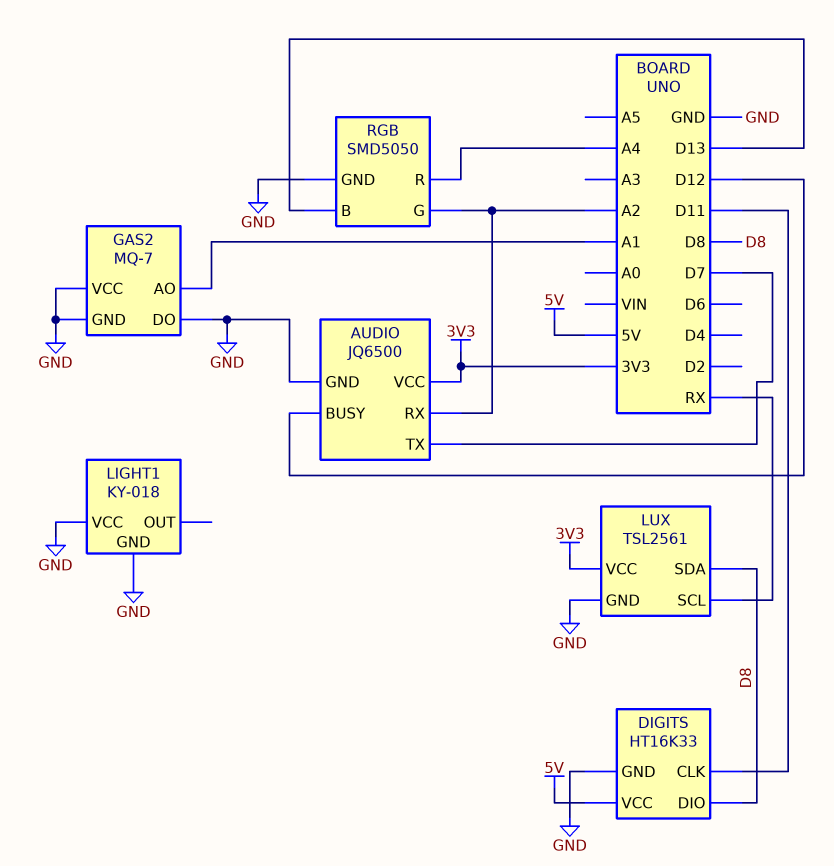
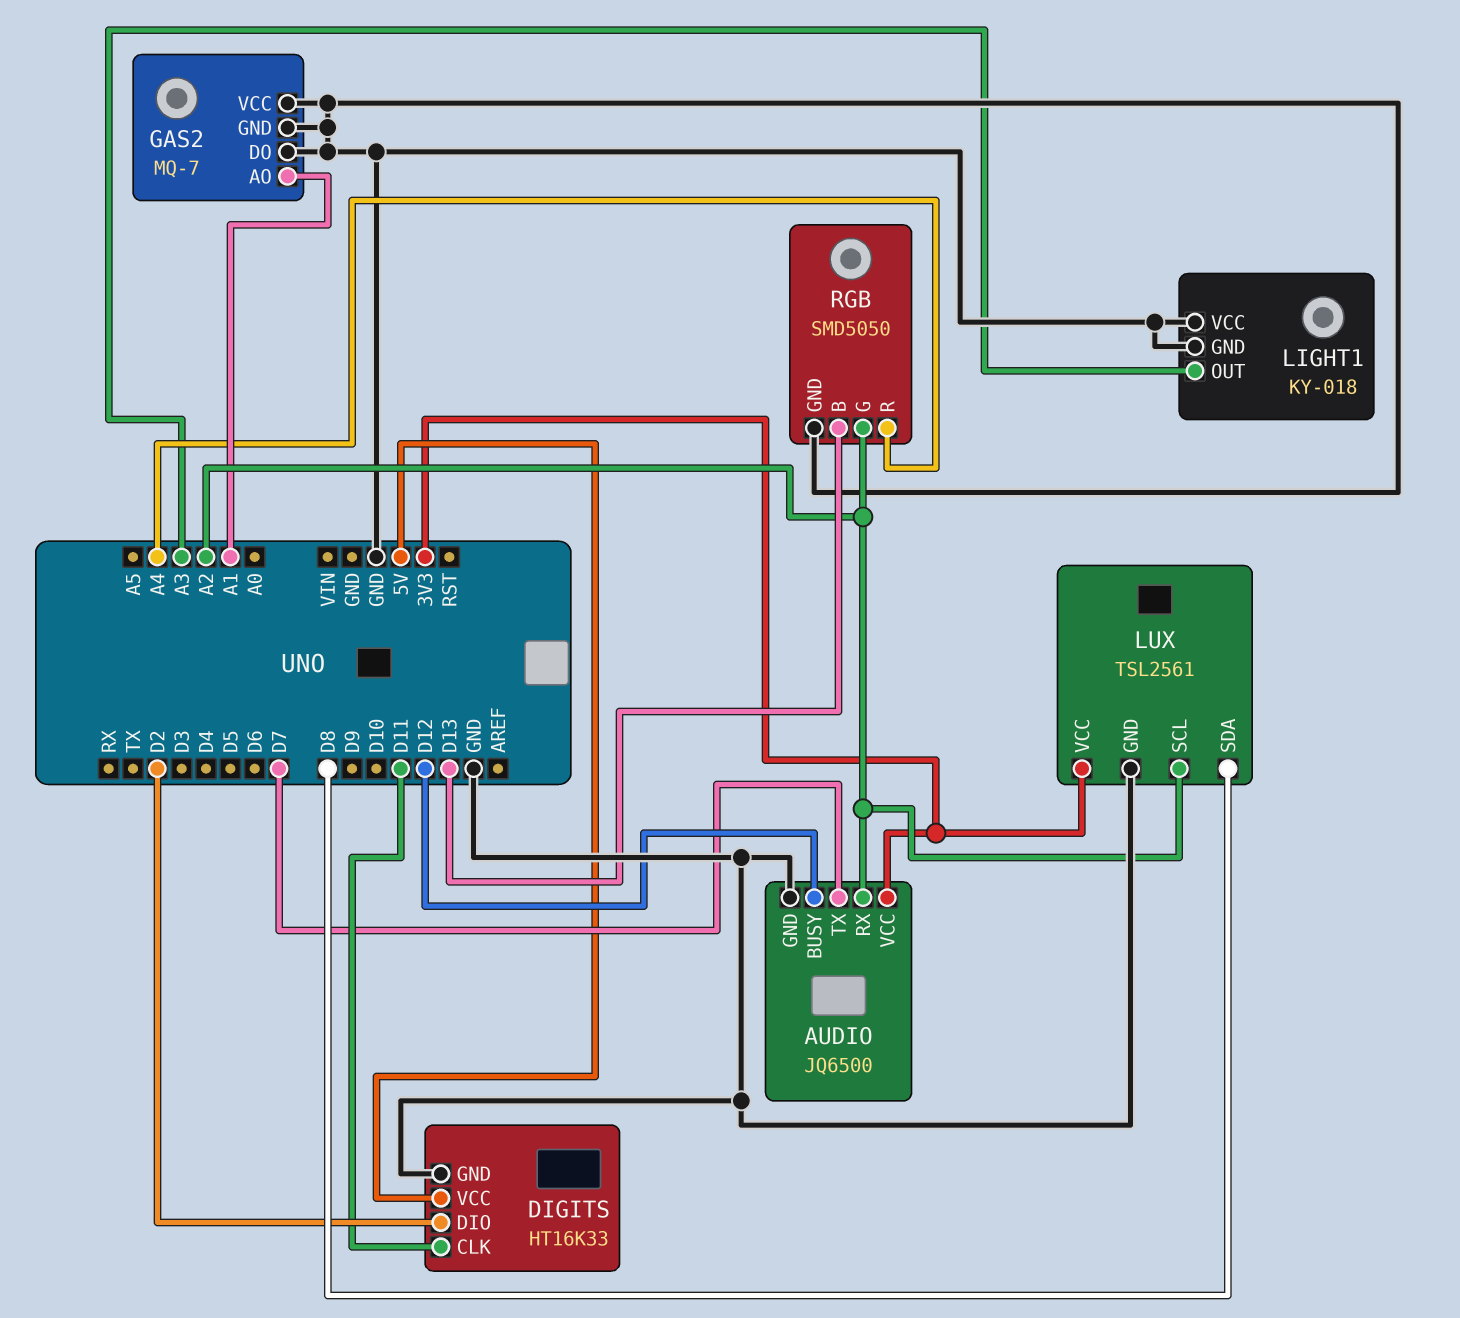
DIGITS pin DIO: D8 -> D2
LIGHT1 pin OUT: none -> A3
LUX pin SCL: RX -> A2

